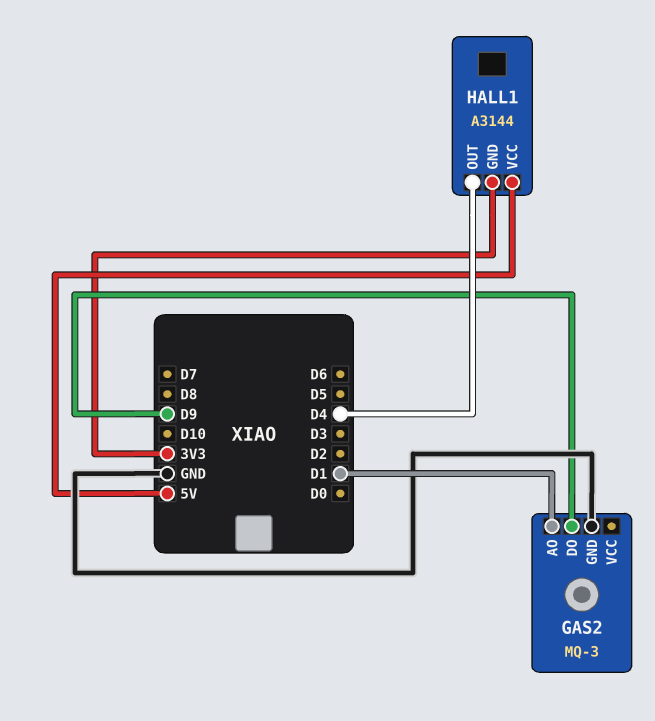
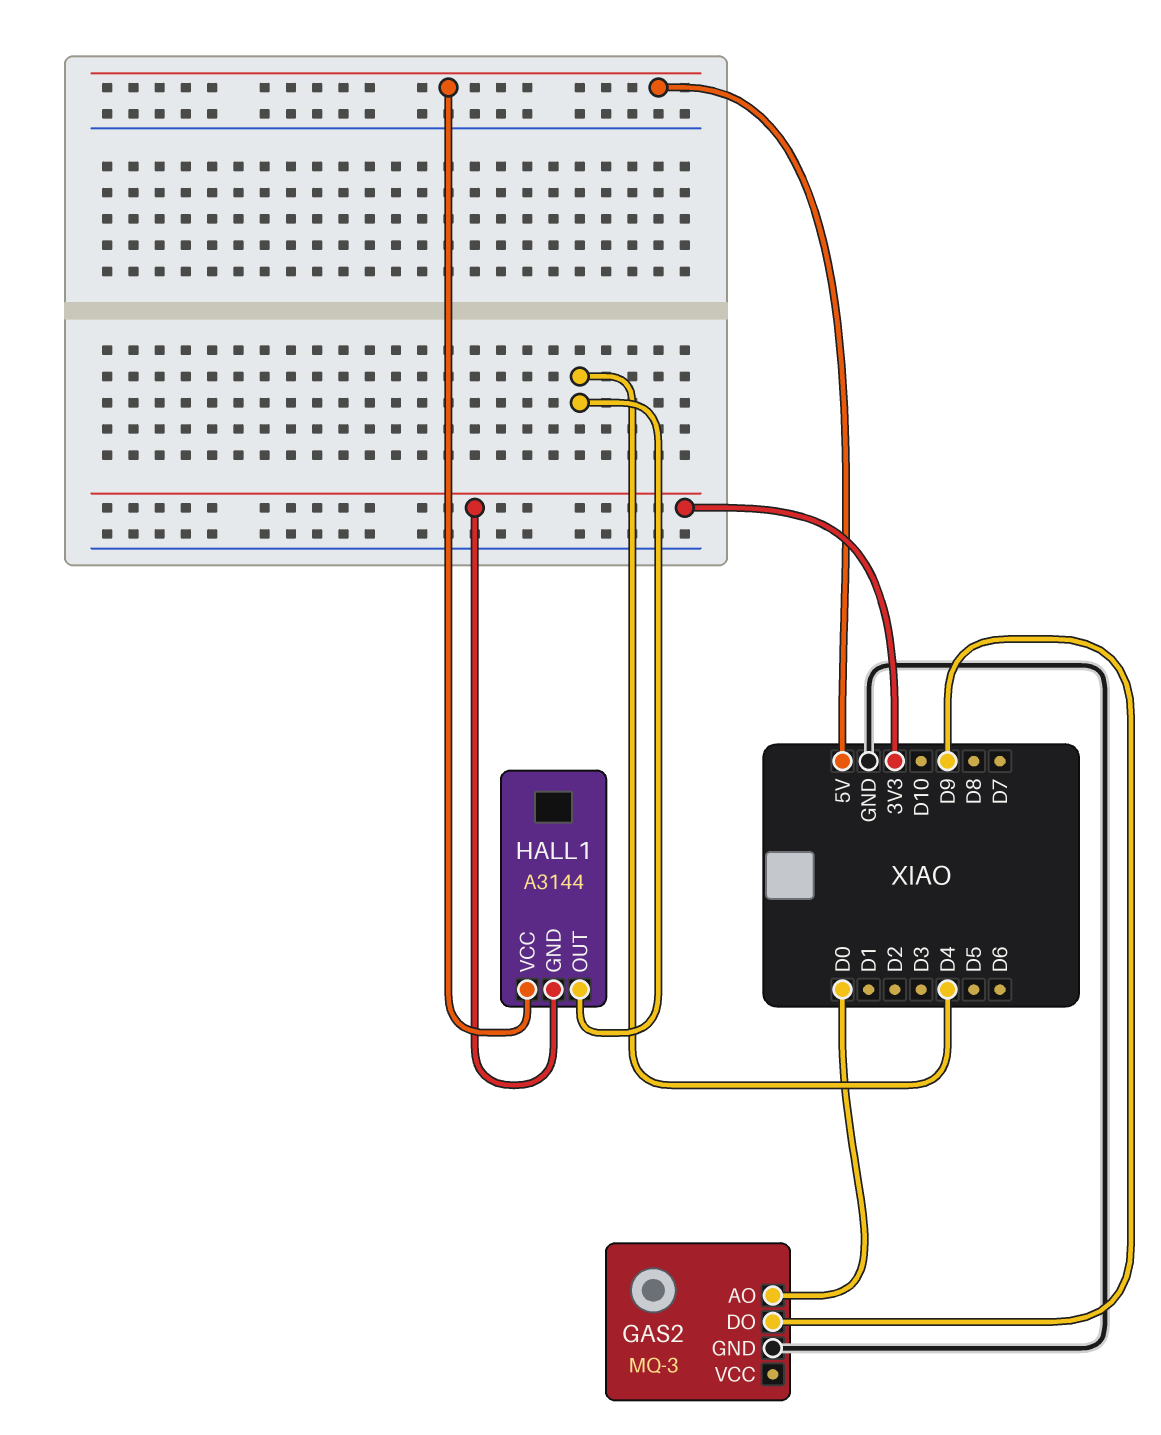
GAS2 pin AO: D1 -> D0

